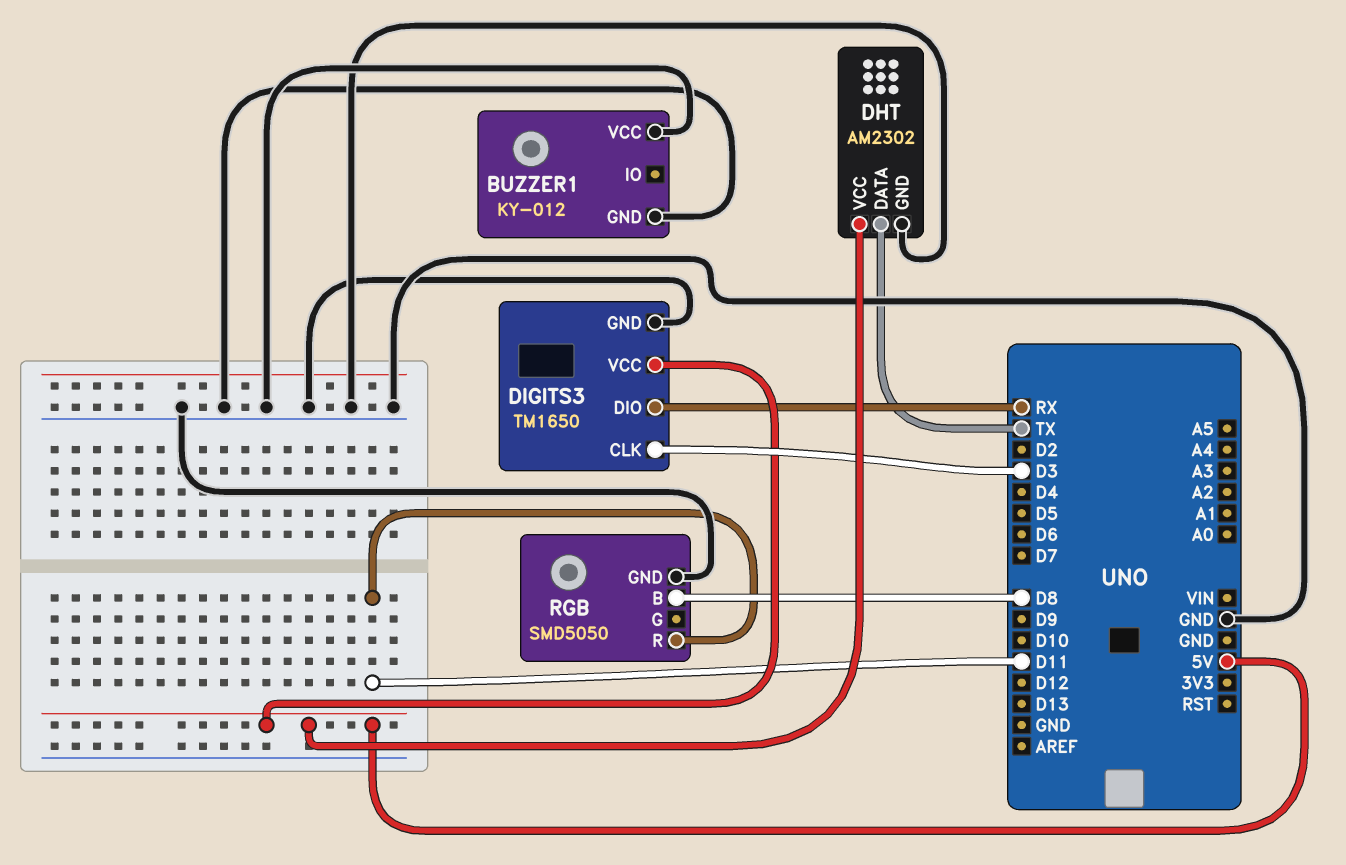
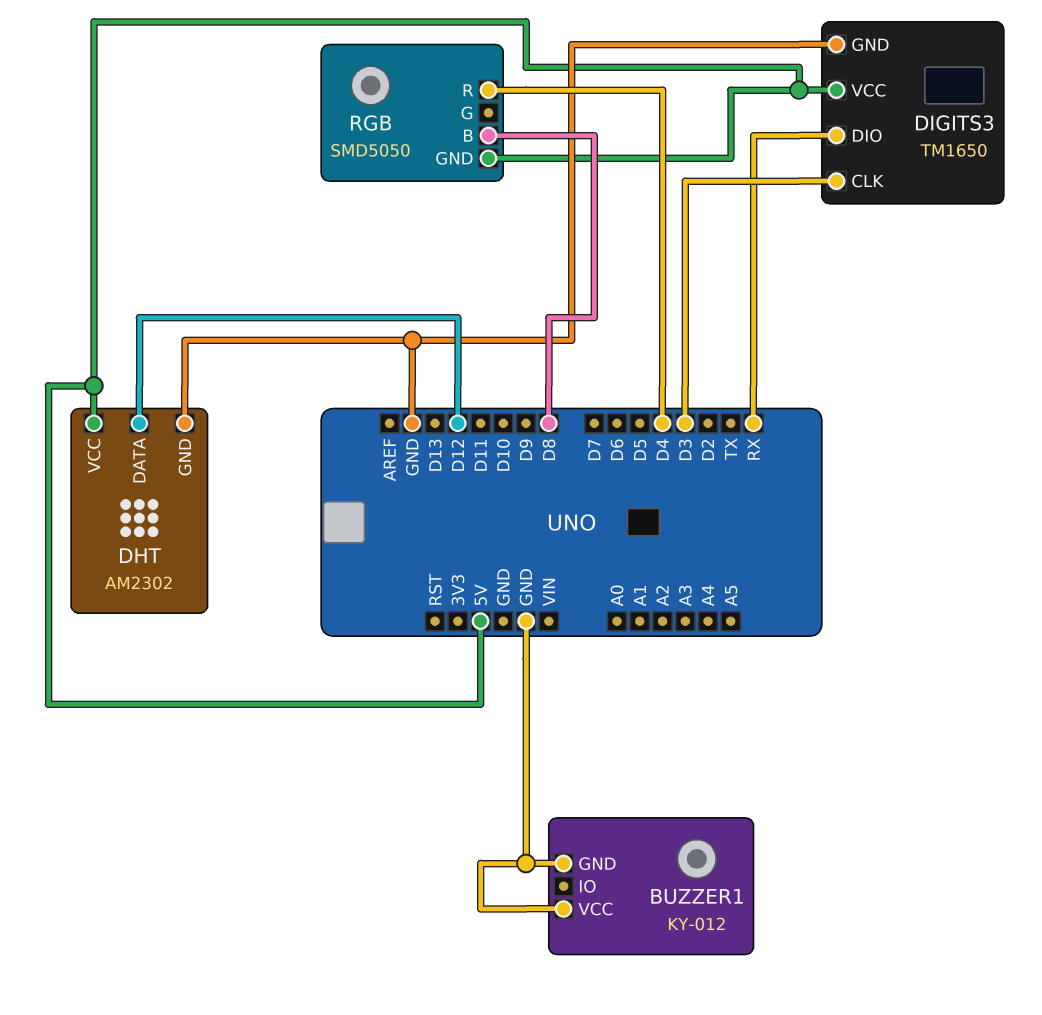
DHT pin DATA: TX -> D12
RGB pin GND: GND -> 5V
RGB pin R: D11 -> D4

